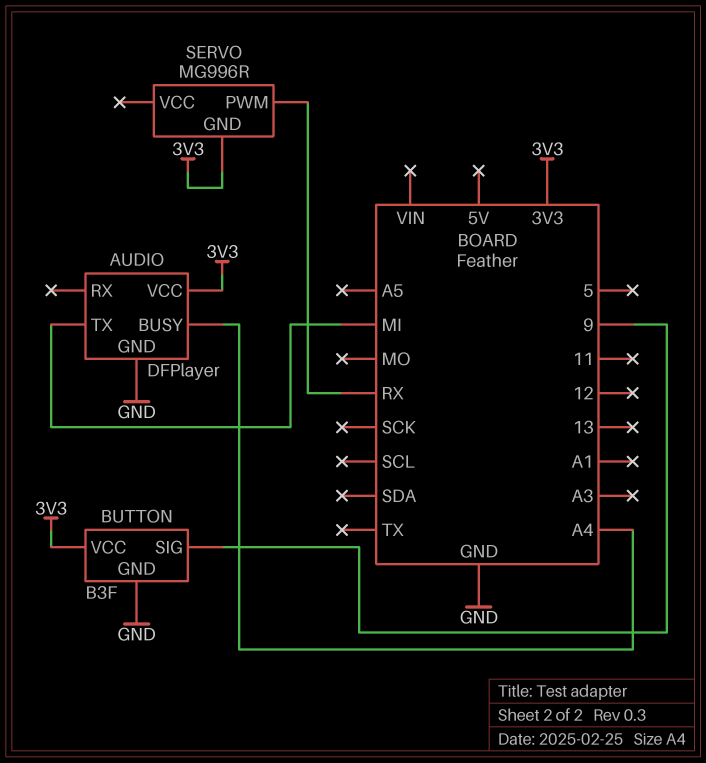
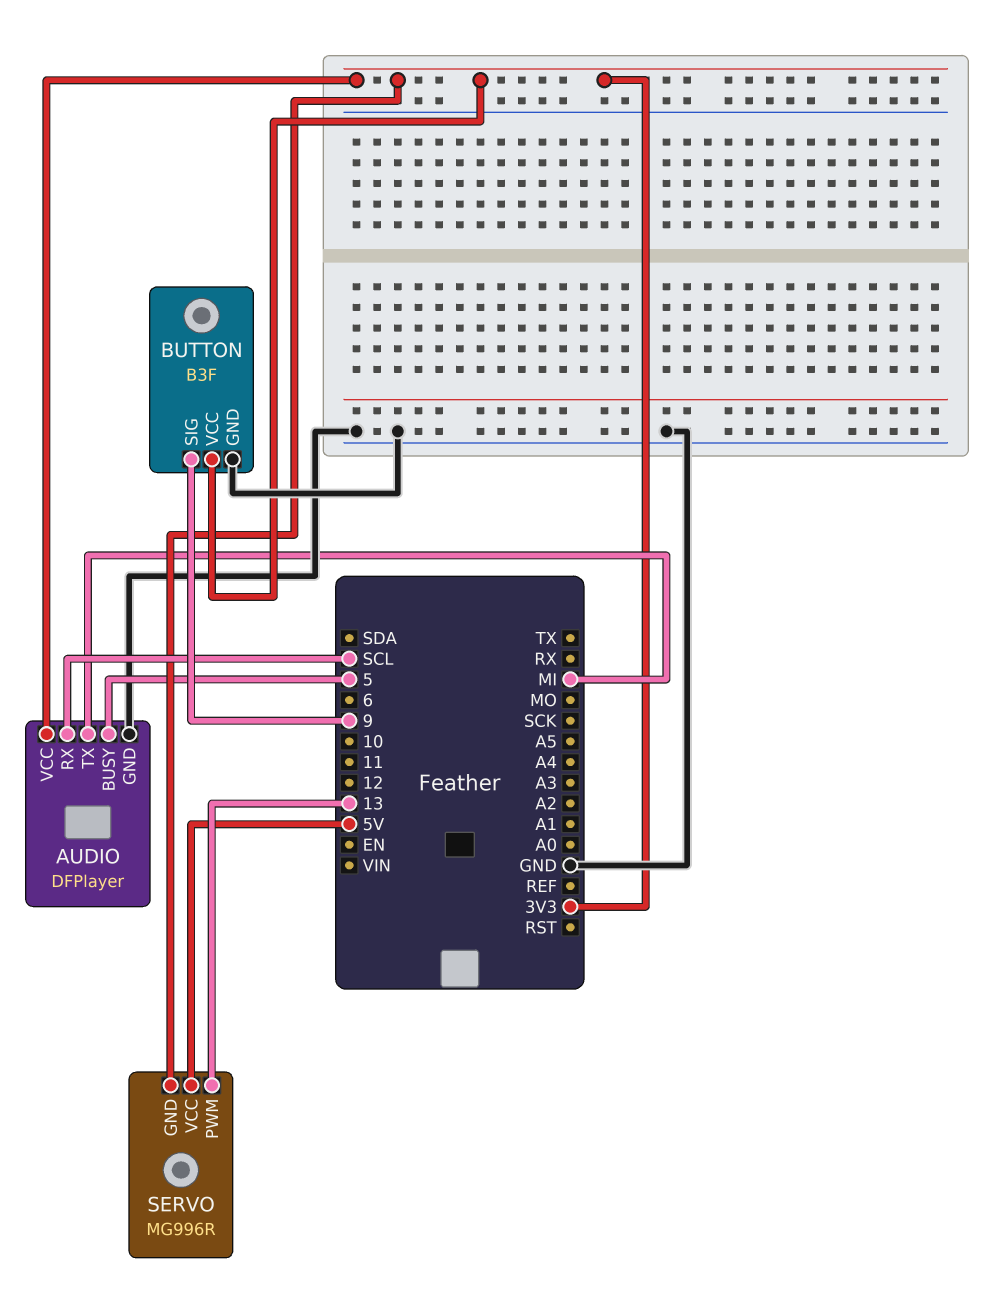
AUDIO pin BUSY: A4 -> 5
AUDIO pin RX: none -> SCL
SERVO pin PWM: RX -> 13
SERVO pin VCC: none -> 5V

